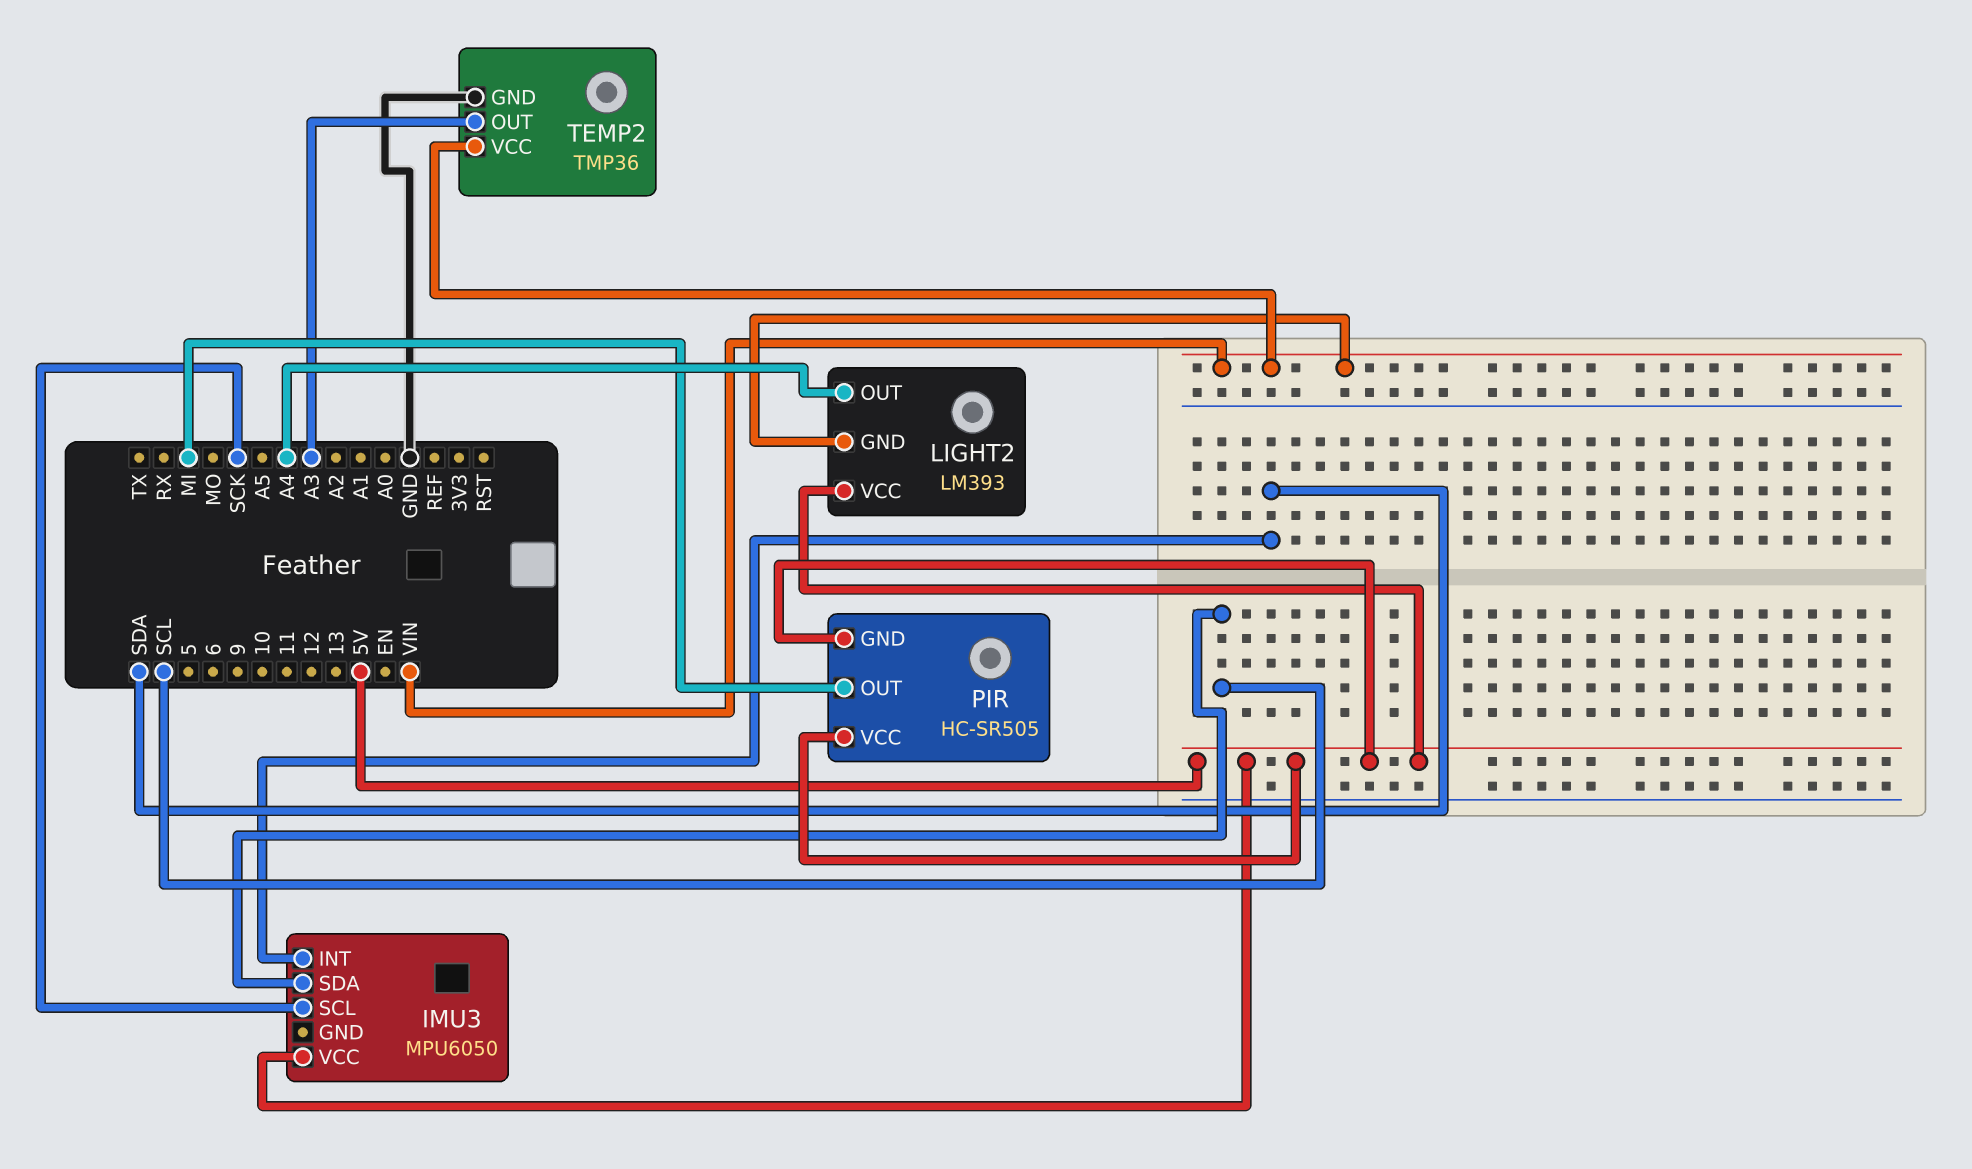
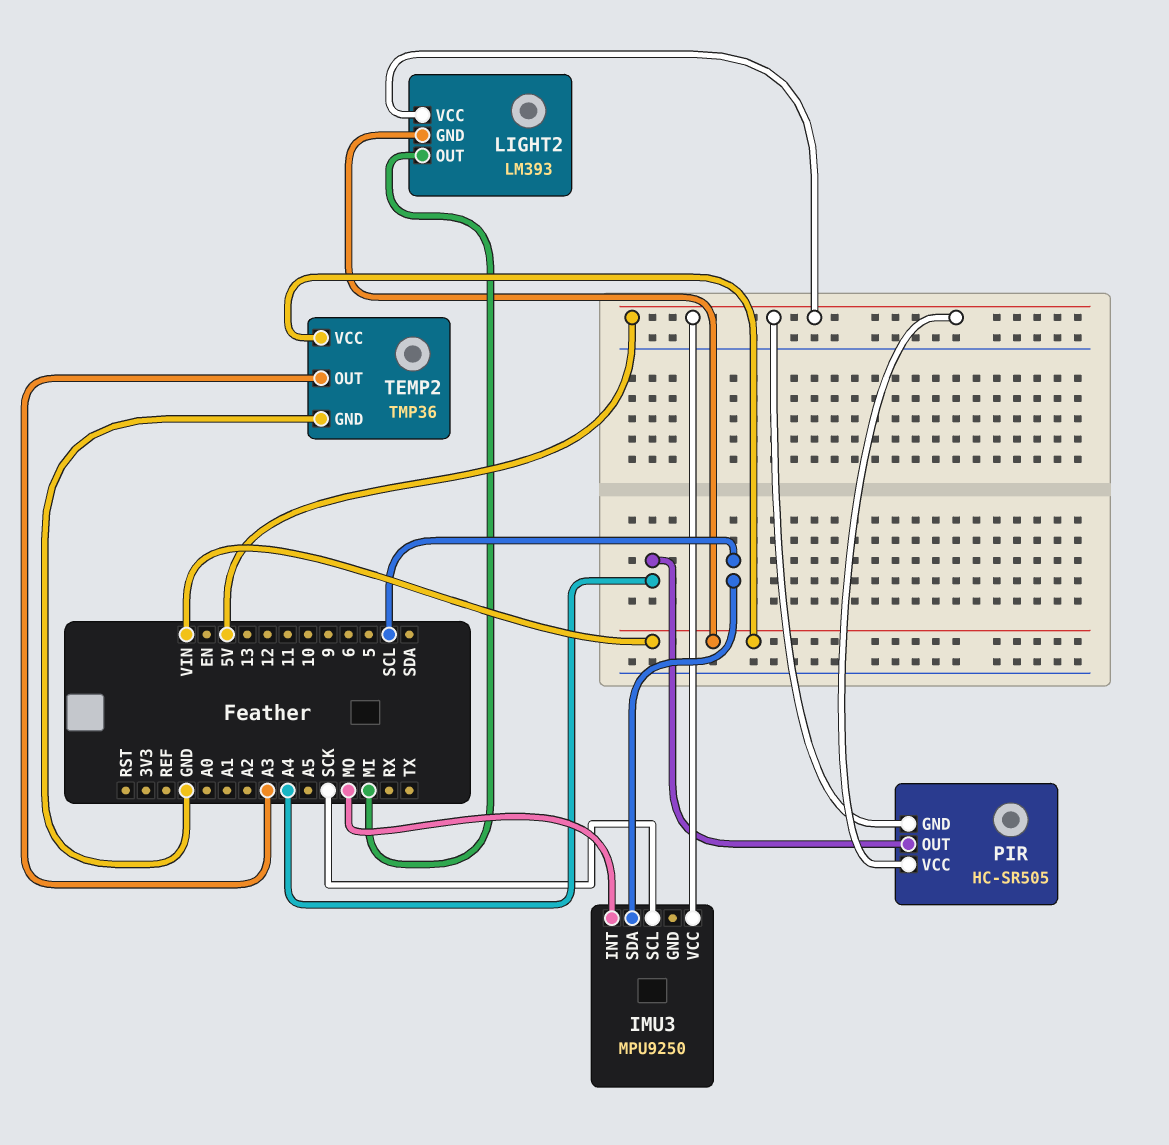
IMU3: MPU6050 -> MPU9250
IMU3 pin INT: SDA -> MO
LIGHT2 pin OUT: A4 -> MI
PIR pin OUT: MI -> A4

